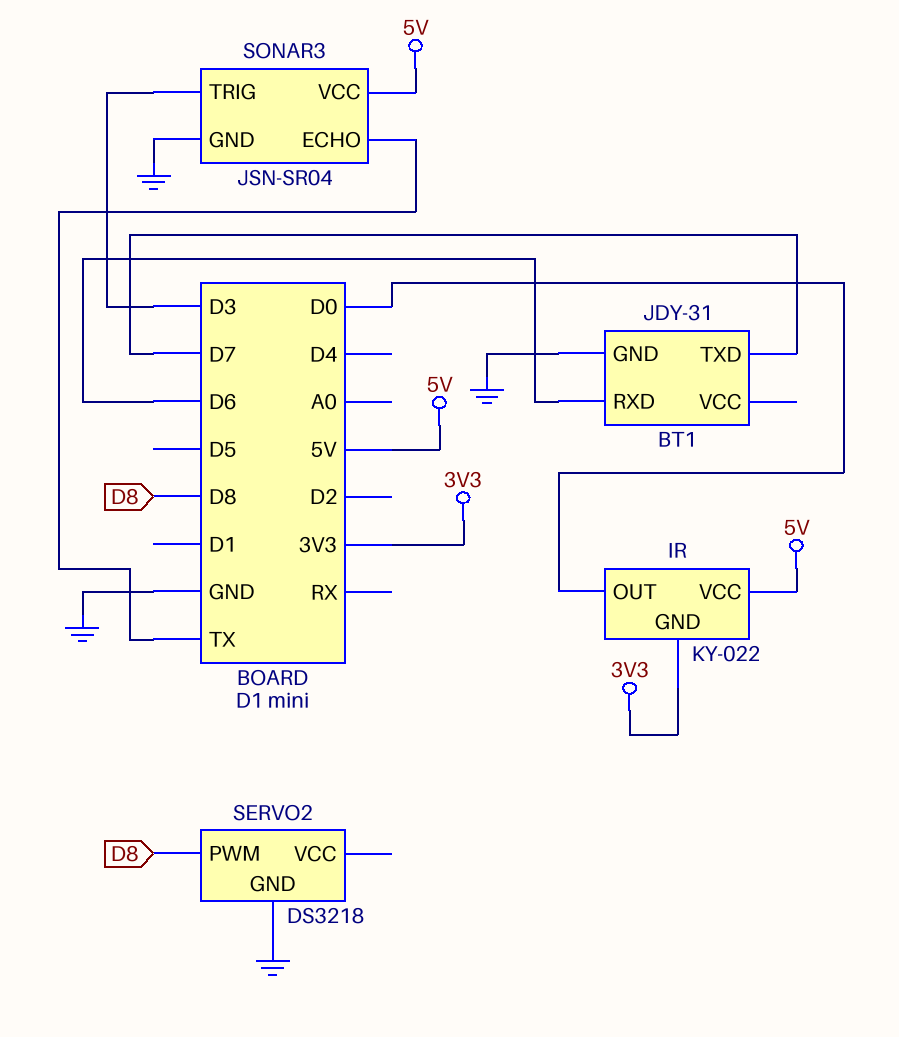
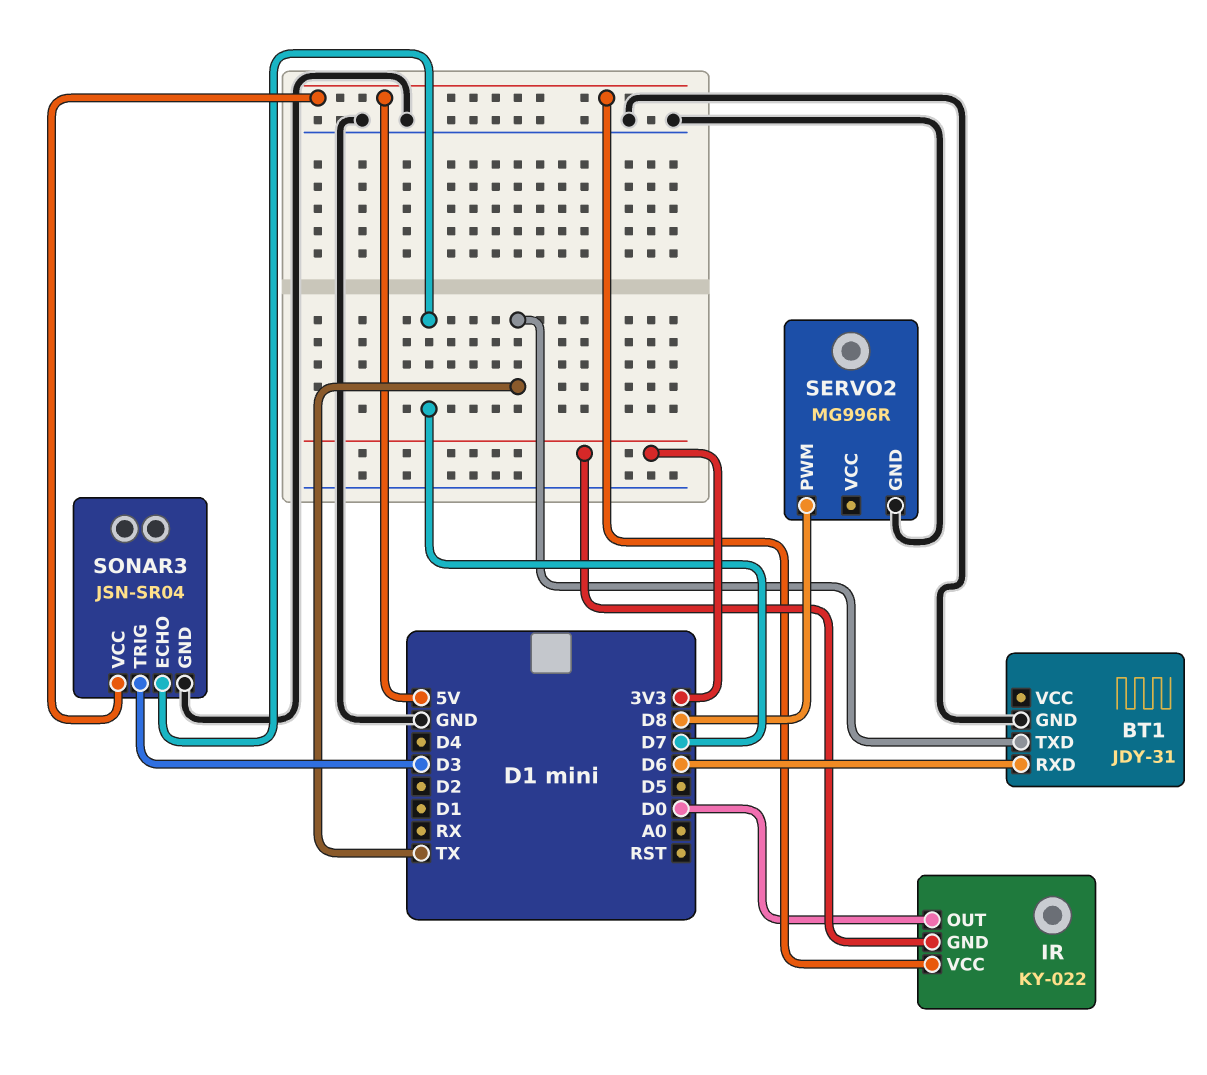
BT1 pin TXD: D7 -> TX
SERVO2: DS3218 -> MG996R
SONAR3 pin ECHO: TX -> D7

